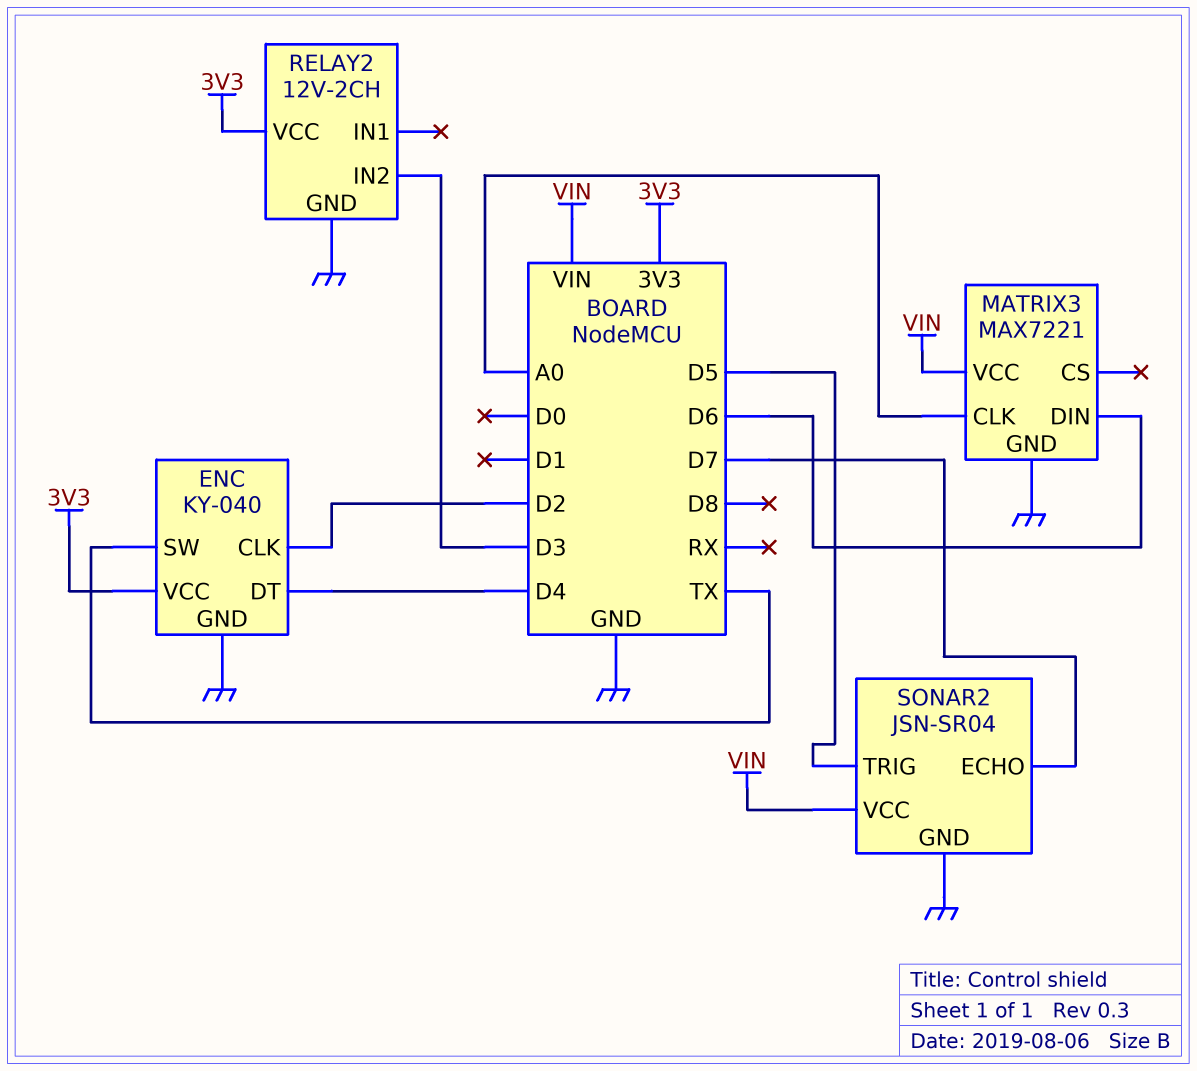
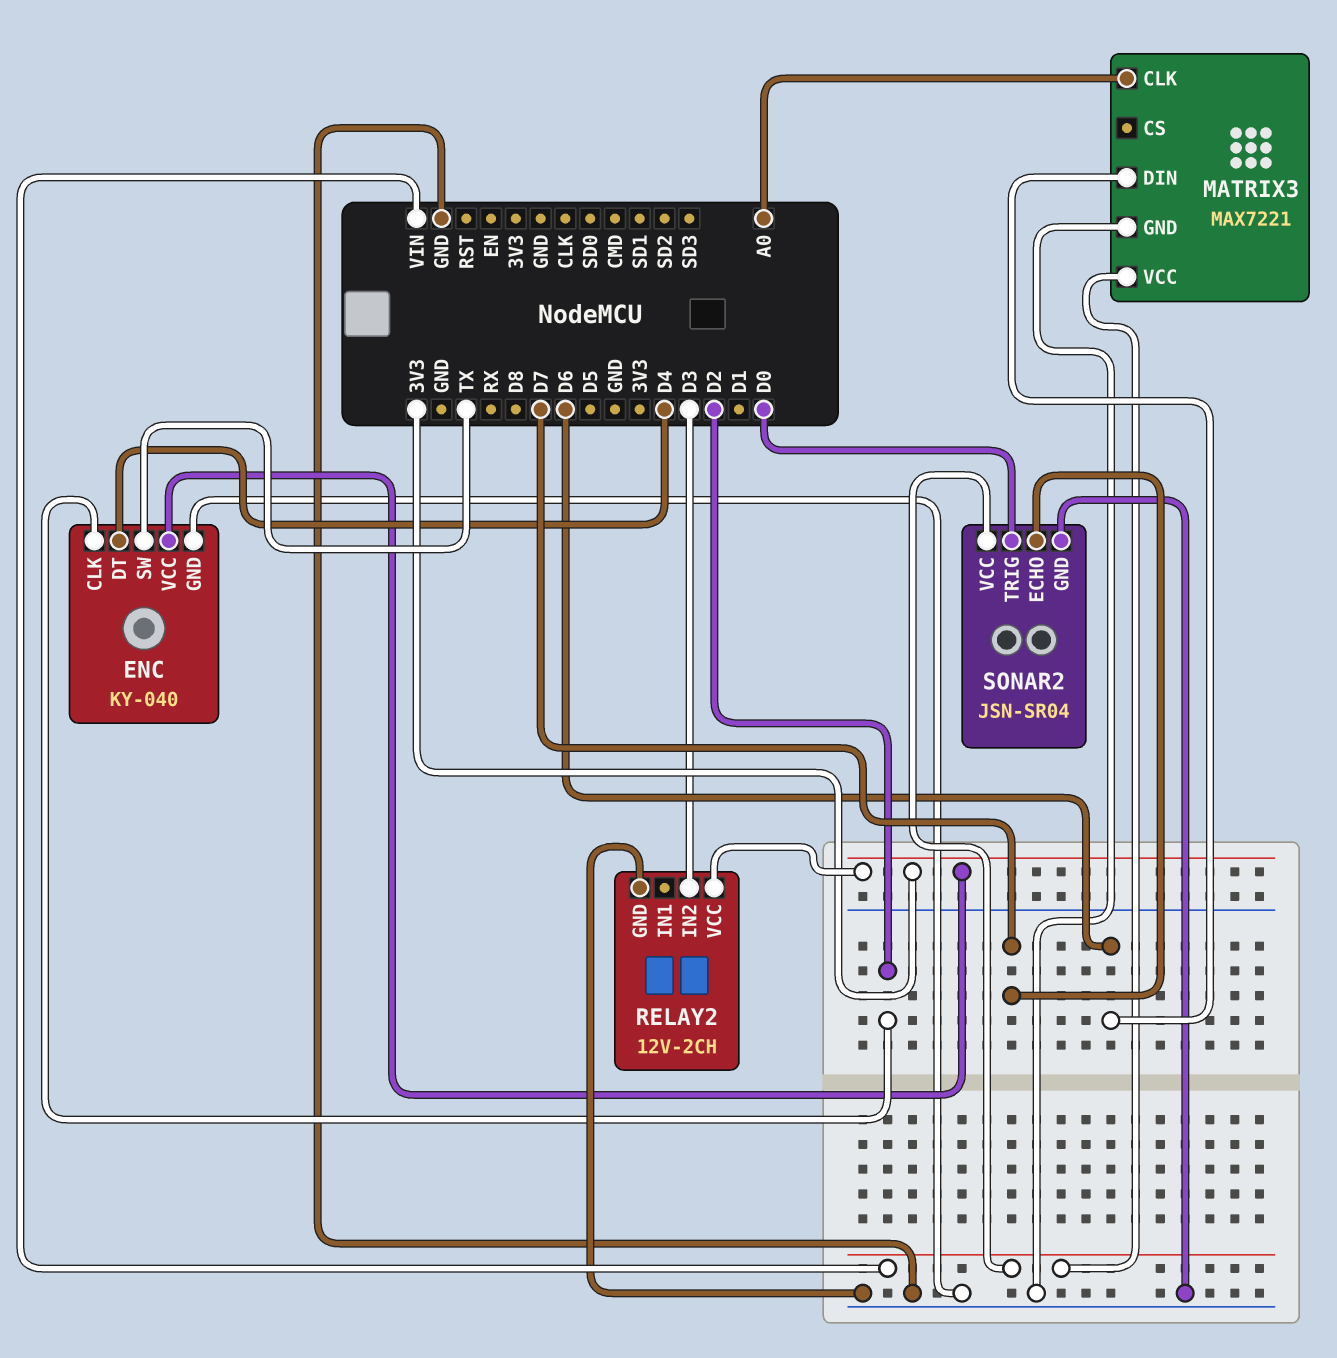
SONAR2 pin TRIG: D5 -> D0

